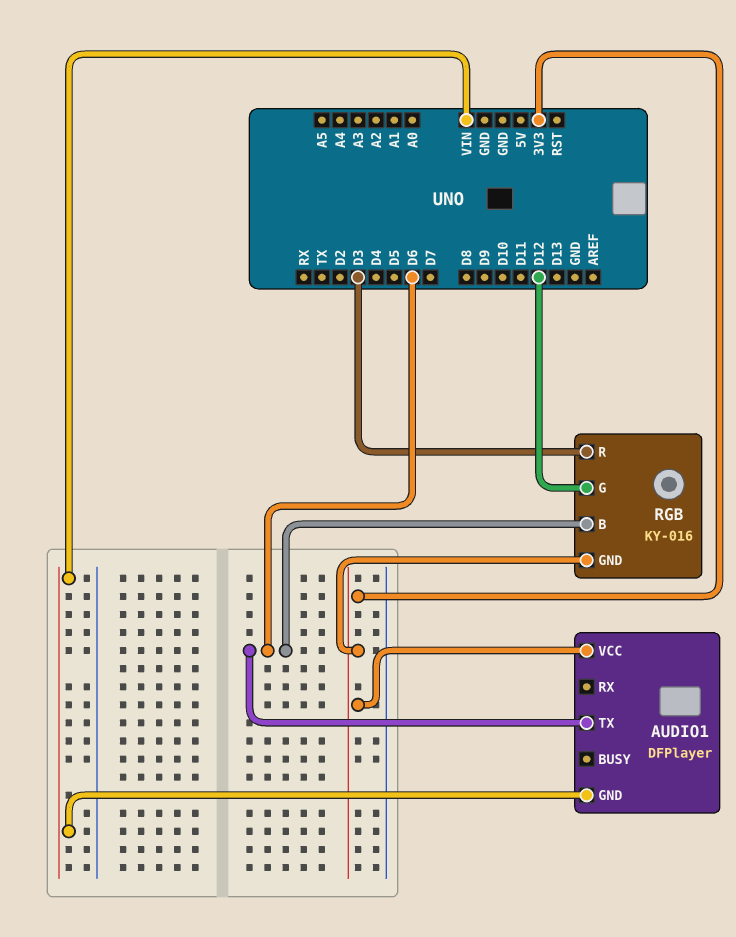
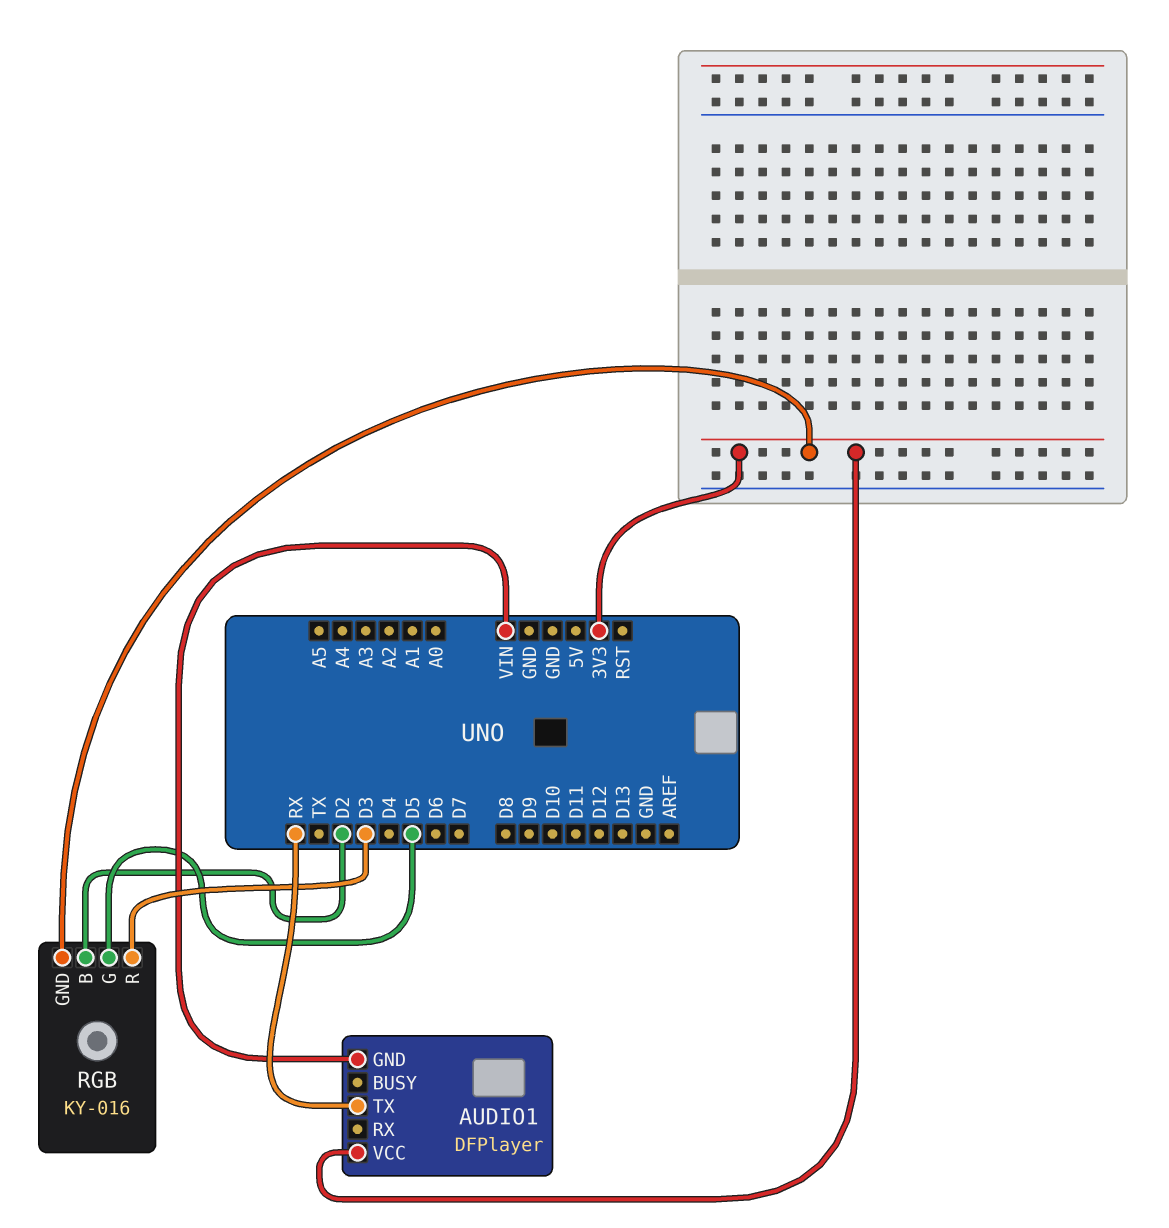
AUDIO1 pin TX: D6 -> RX
RGB pin B: D6 -> D2
RGB pin G: D12 -> D5

